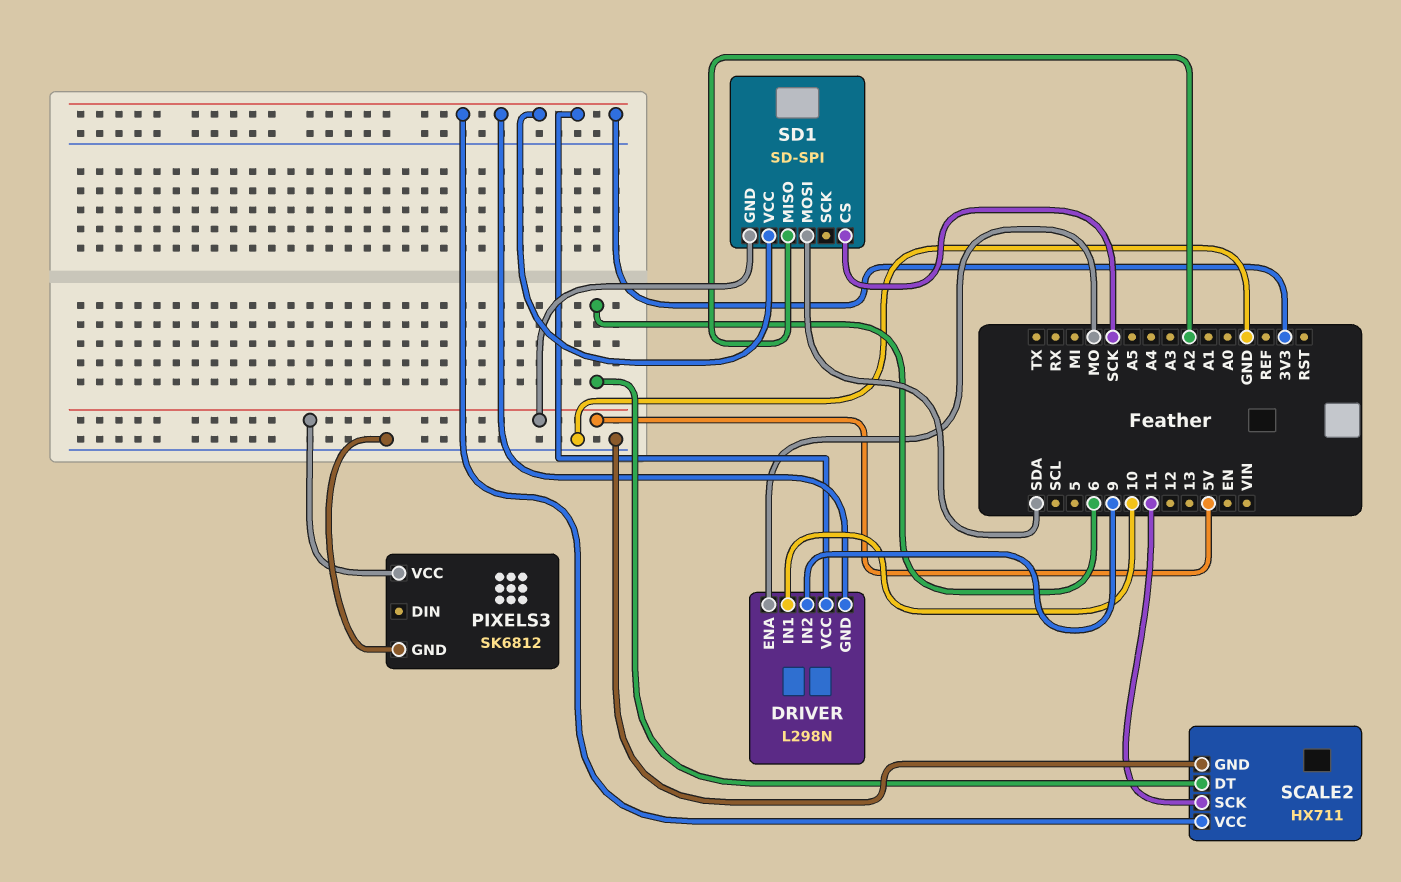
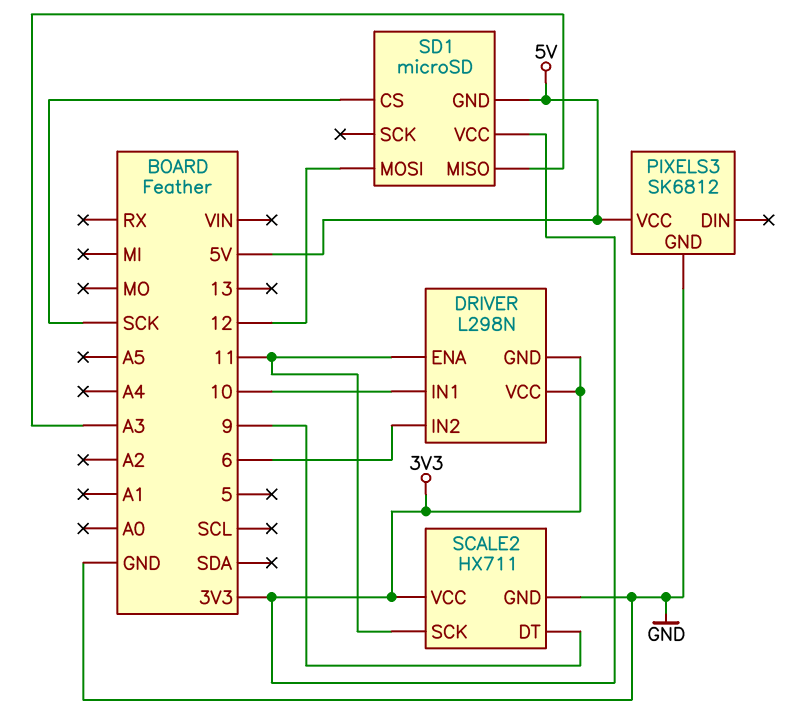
DRIVER pin ENA: MO -> 11
DRIVER pin IN2: 9 -> 6
SCALE2 pin DT: 6 -> 9
SD1: SD-SPI -> microSD
SD1 pin MISO: A2 -> A3
SD1 pin MOSI: SDA -> 12

